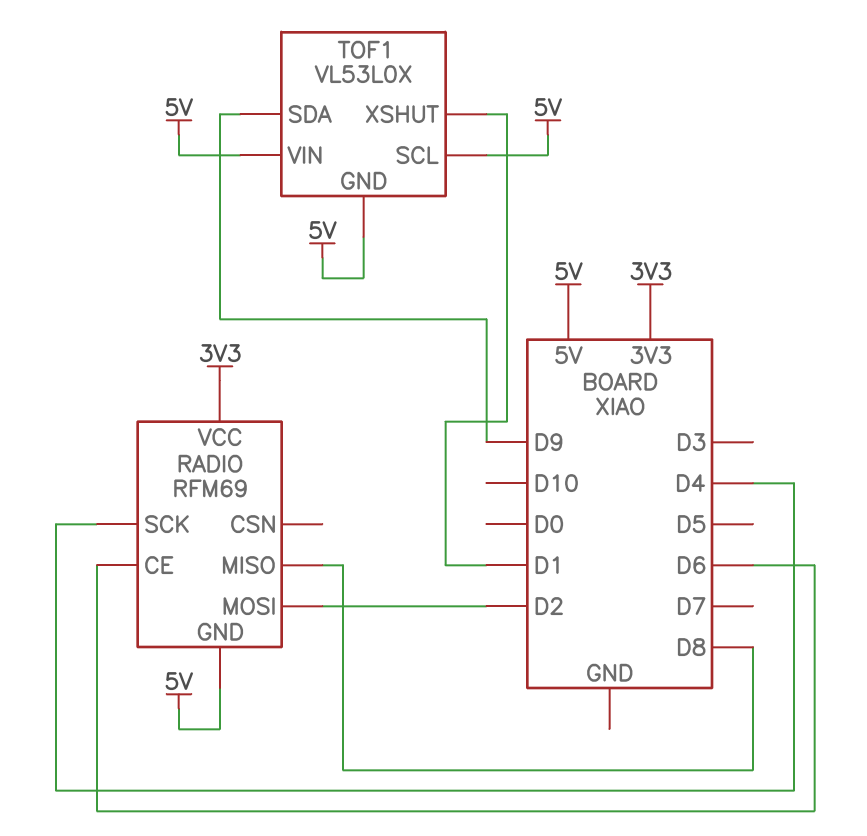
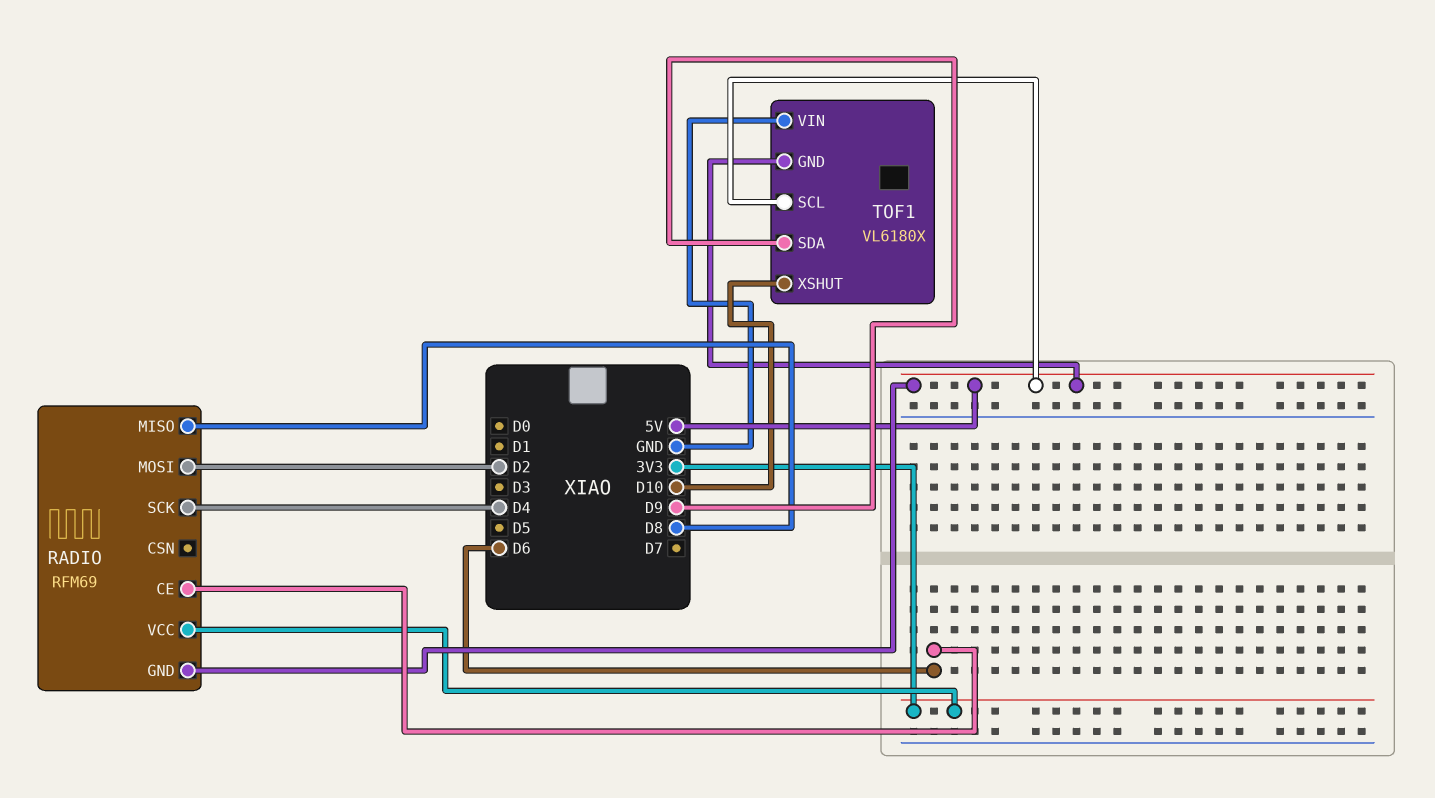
TOF1: VL53L0X -> VL6180X
TOF1 pin VIN: 5V -> GND
TOF1 pin XSHUT: D1 -> D10

